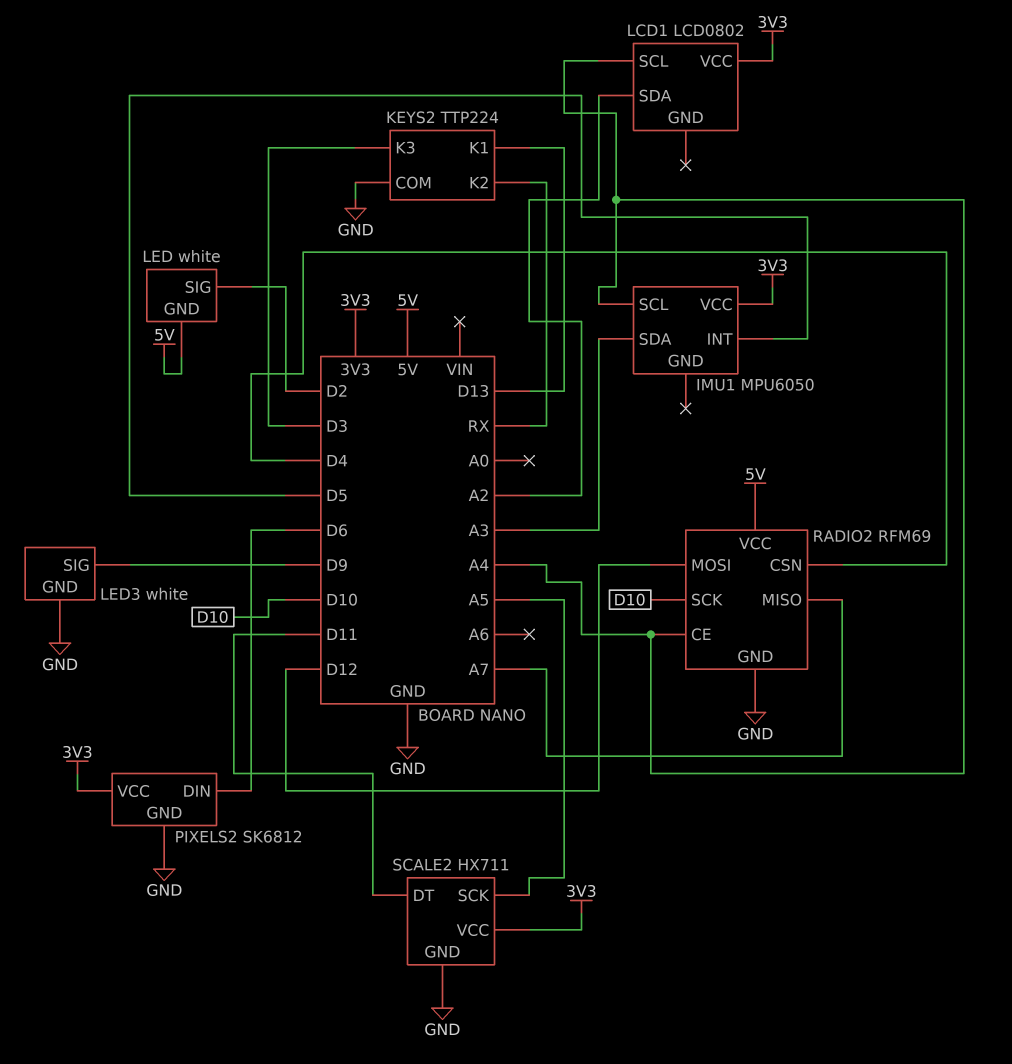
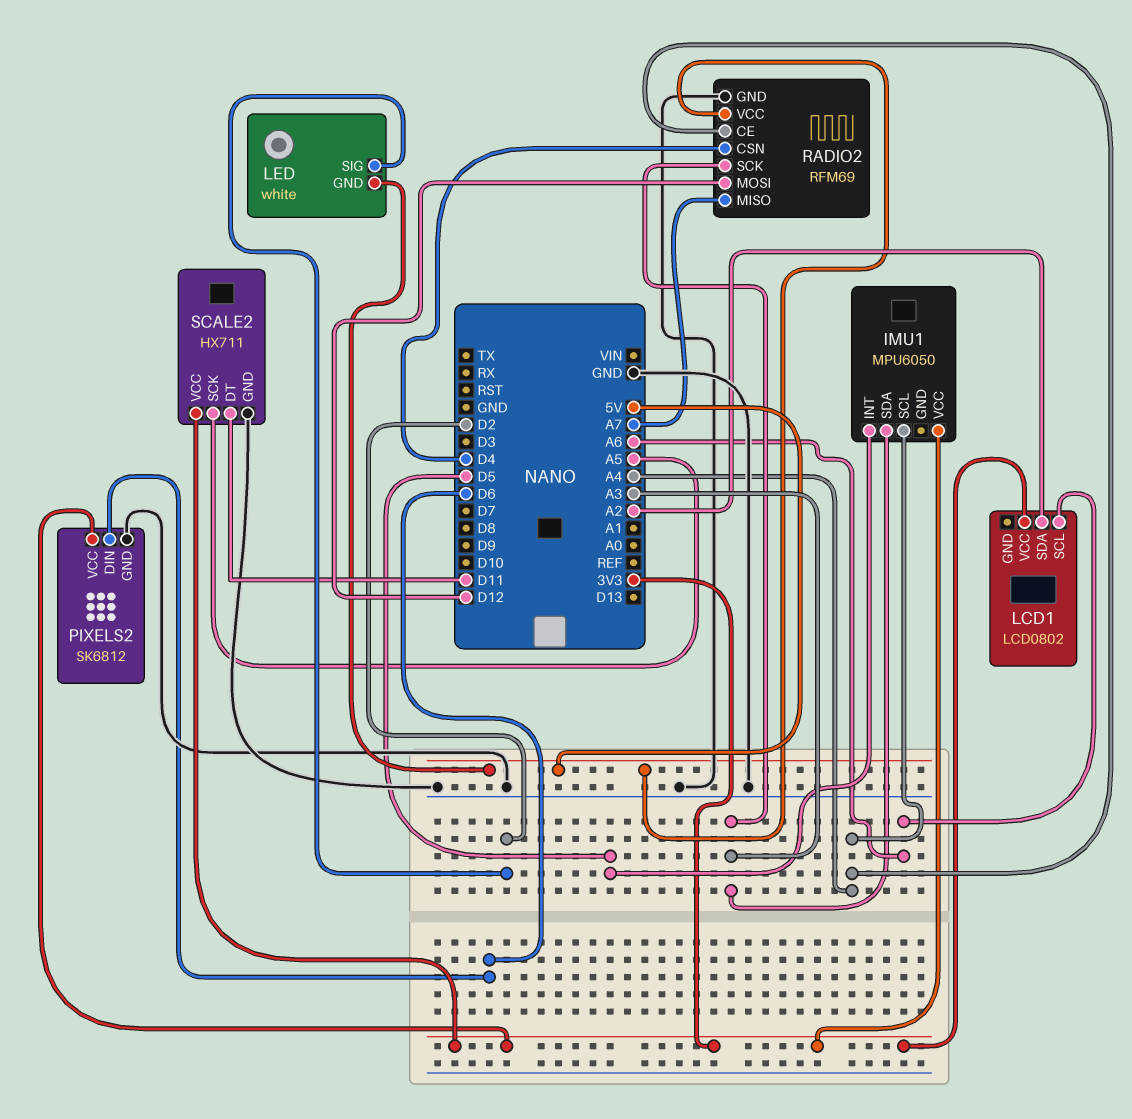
KEYS2: TTP224 -> none
KEYS2 pin COM: GND -> none
KEYS2 pin K1: D13 -> none
KEYS2 pin K2: RX -> none
KEYS2 pin K3: D3 -> none
LCD1 pin SCL: A4 -> A6
LED3: white -> none
LED3 pin GND: GND -> none
LED3 pin SIG: D9 -> none
RADIO2 pin SCK: D10 -> A3

